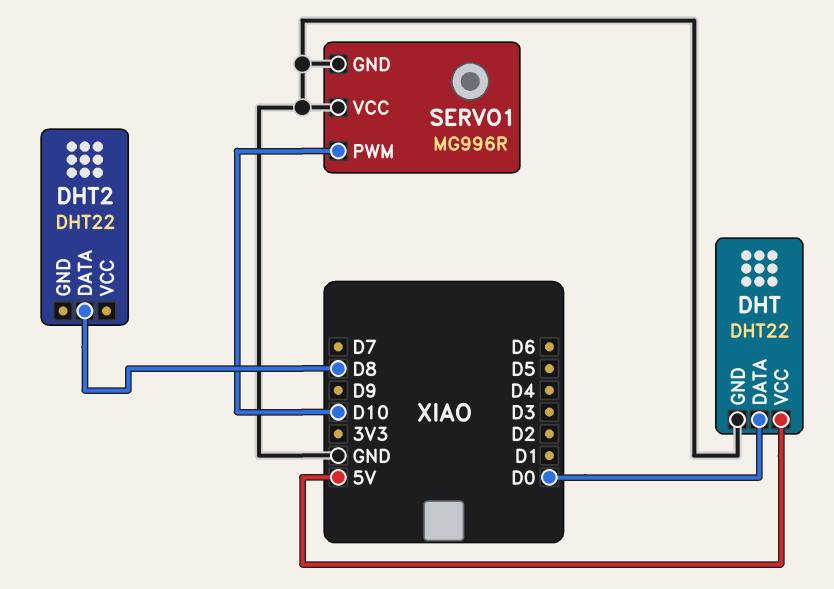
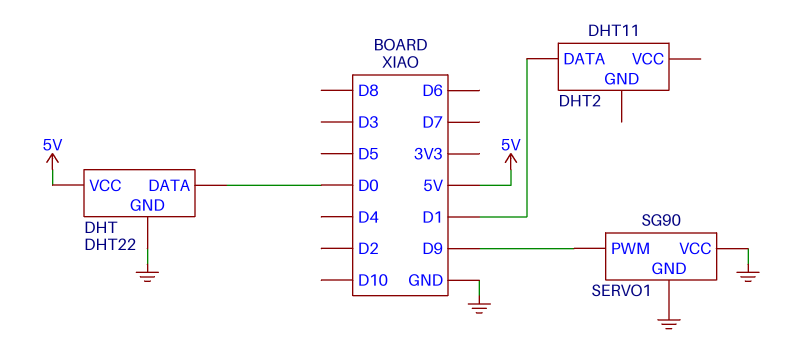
DHT2: DHT22 -> DHT11
DHT2 pin DATA: D8 -> D1
SERVO1: MG996R -> SG90
SERVO1 pin PWM: D10 -> D9

